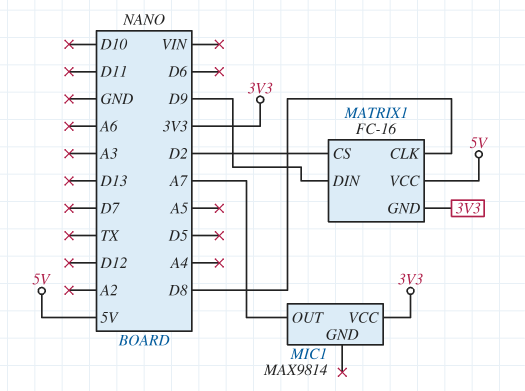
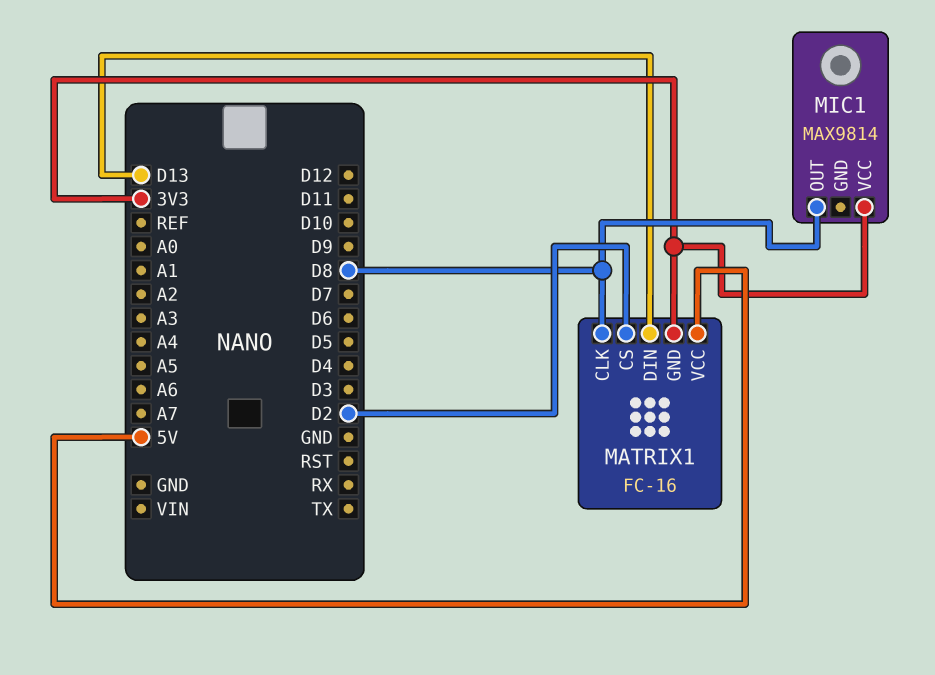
MATRIX1 pin DIN: D9 -> D13
MIC1 pin OUT: A7 -> D8

